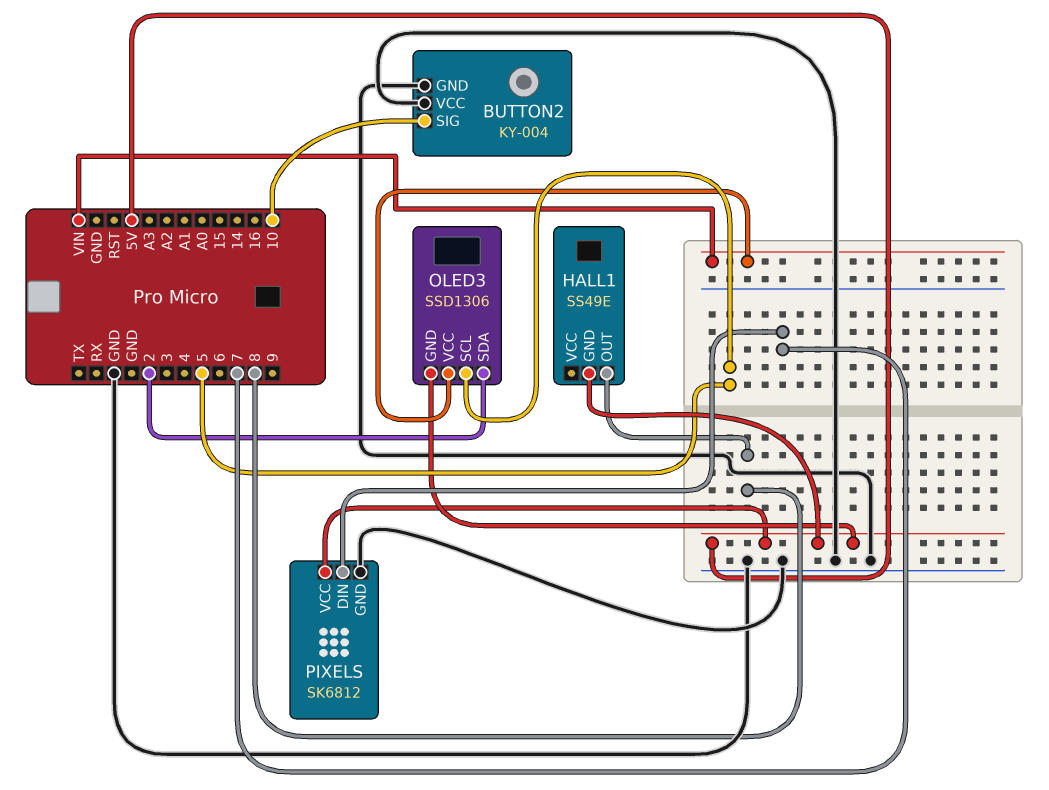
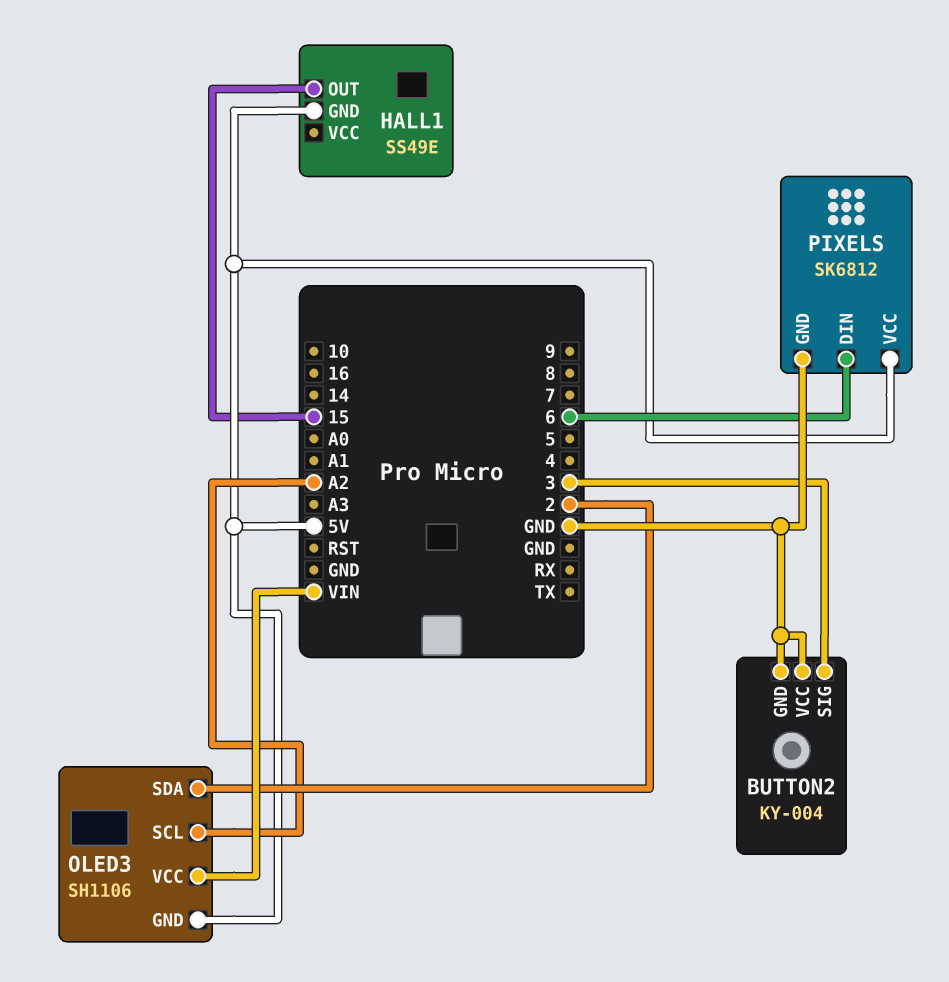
BUTTON2 pin SIG: 10 -> 3
HALL1 pin OUT: 8 -> 15
OLED3: SSD1306 -> SH1106
OLED3 pin SCL: 5 -> A2
PIXELS pin DIN: 7 -> 6

